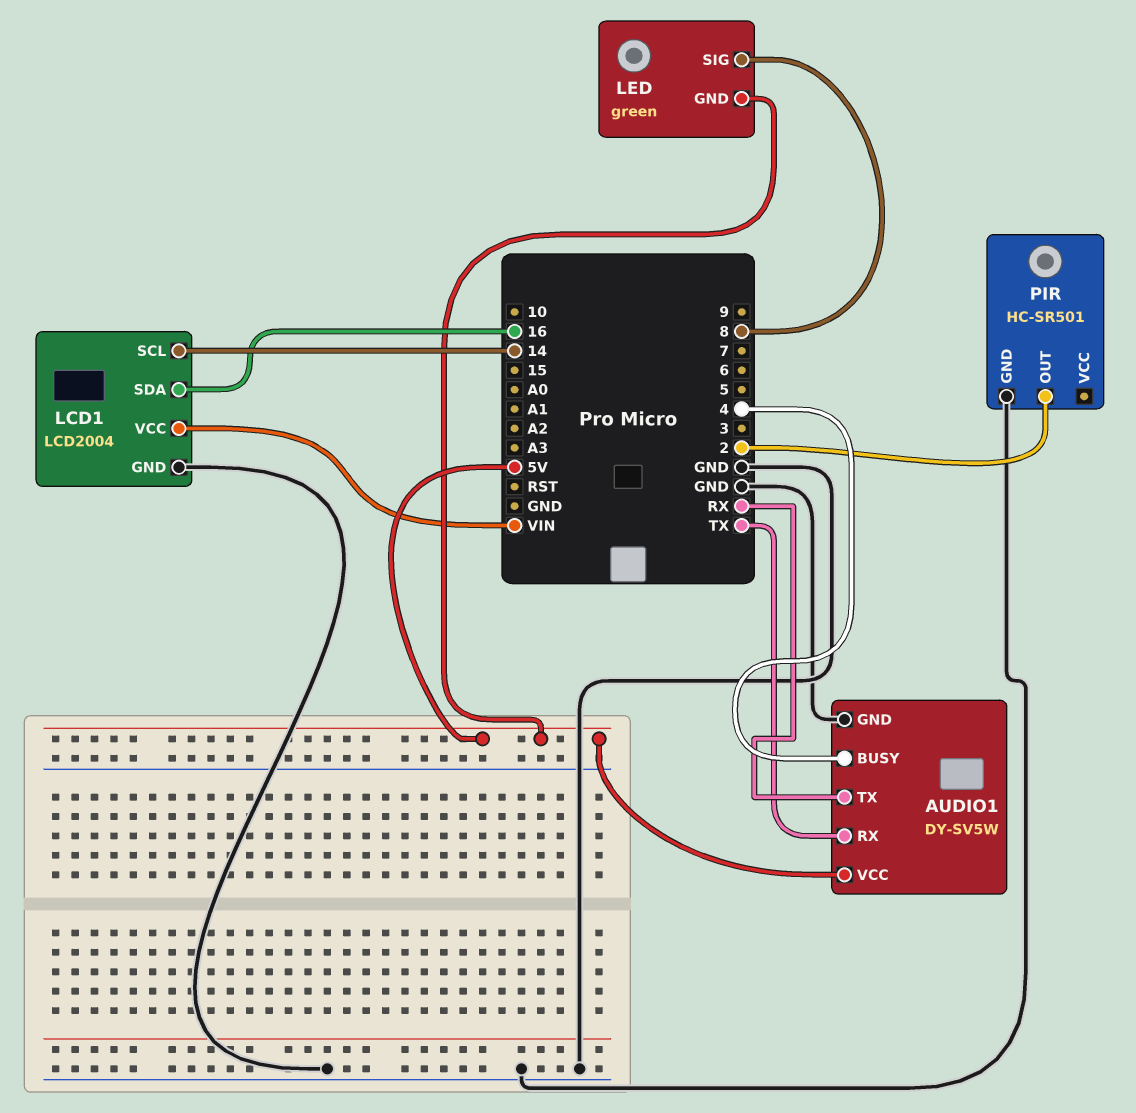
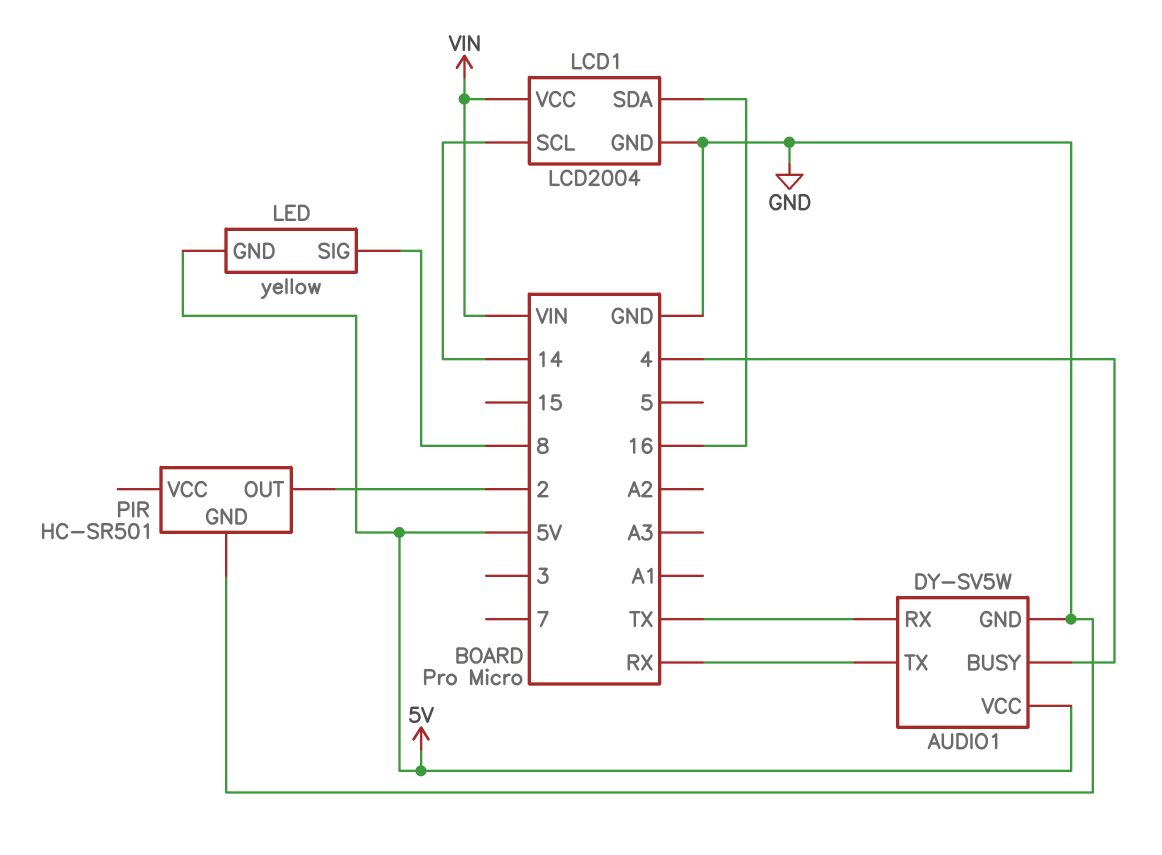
LED: green -> yellow

